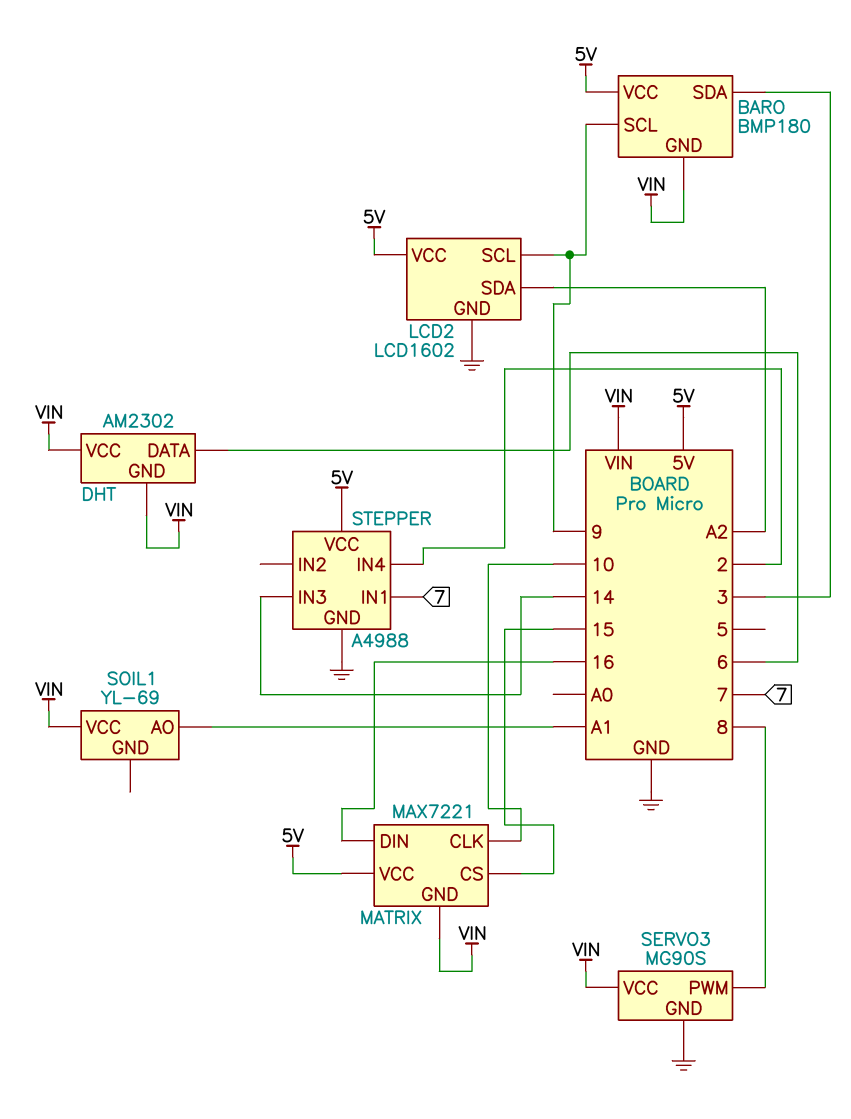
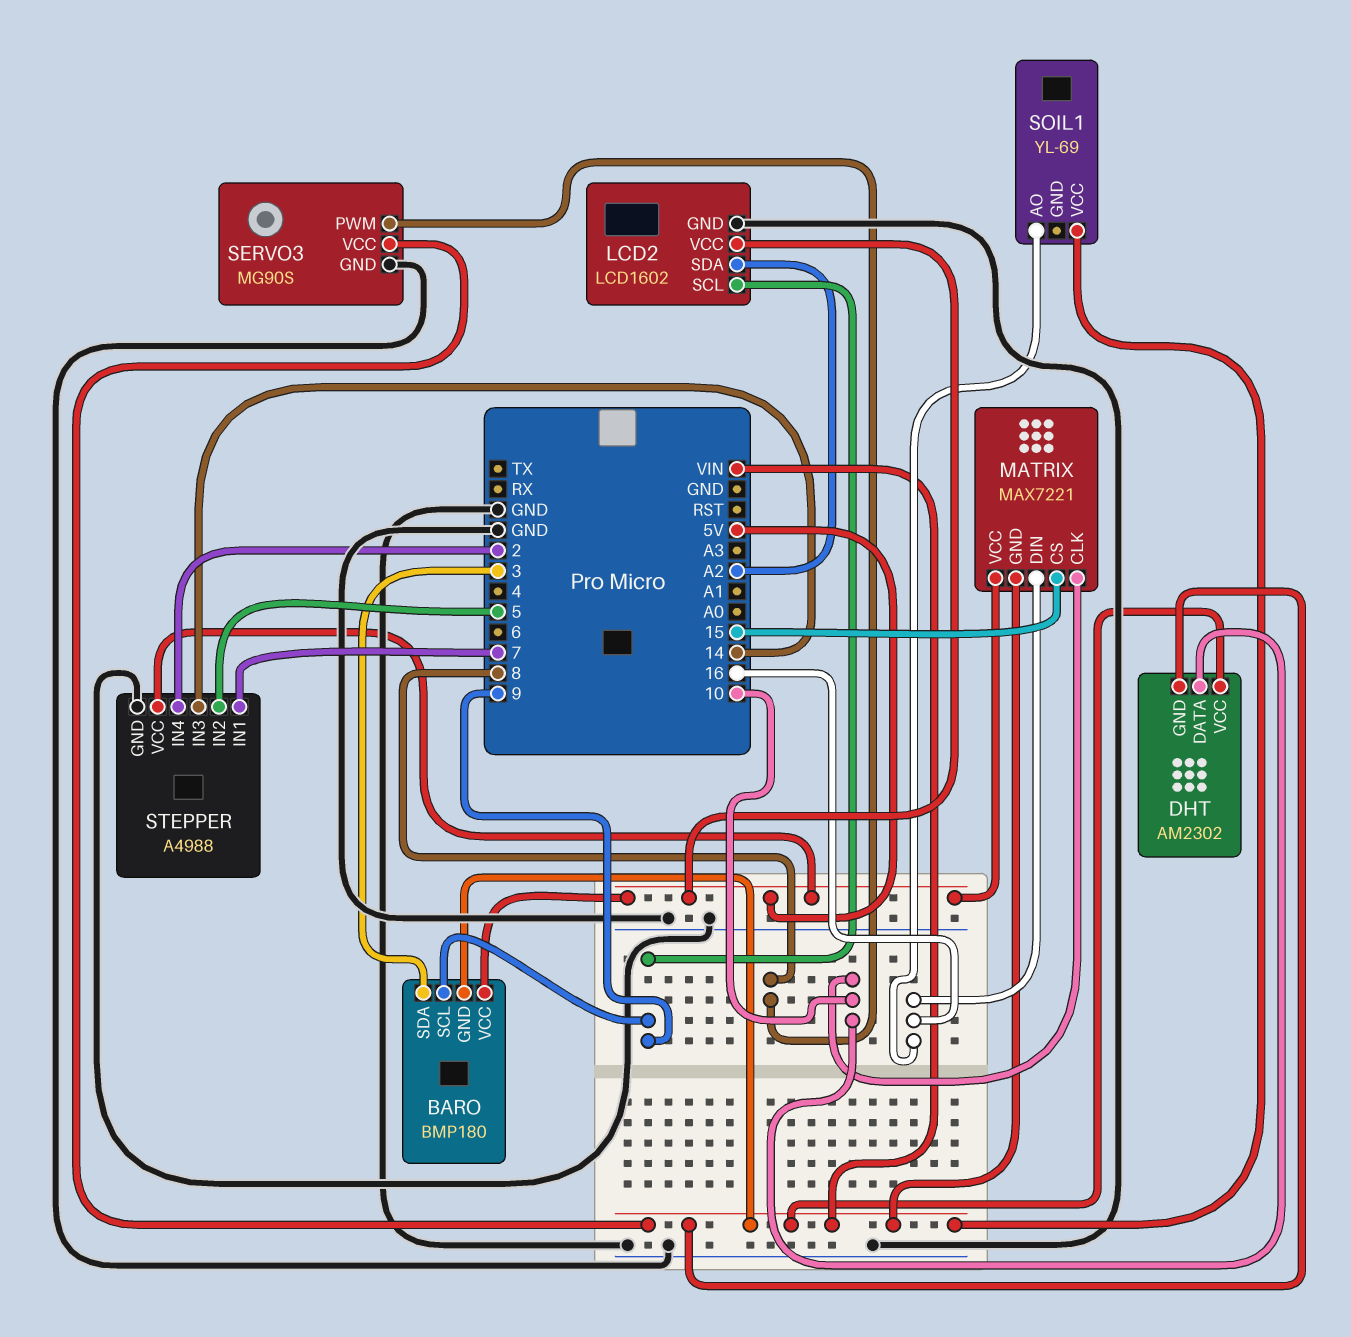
DHT pin DATA: 6 -> 10
SOIL1 pin AO: A1 -> 16
STEPPER pin IN2: none -> 5

